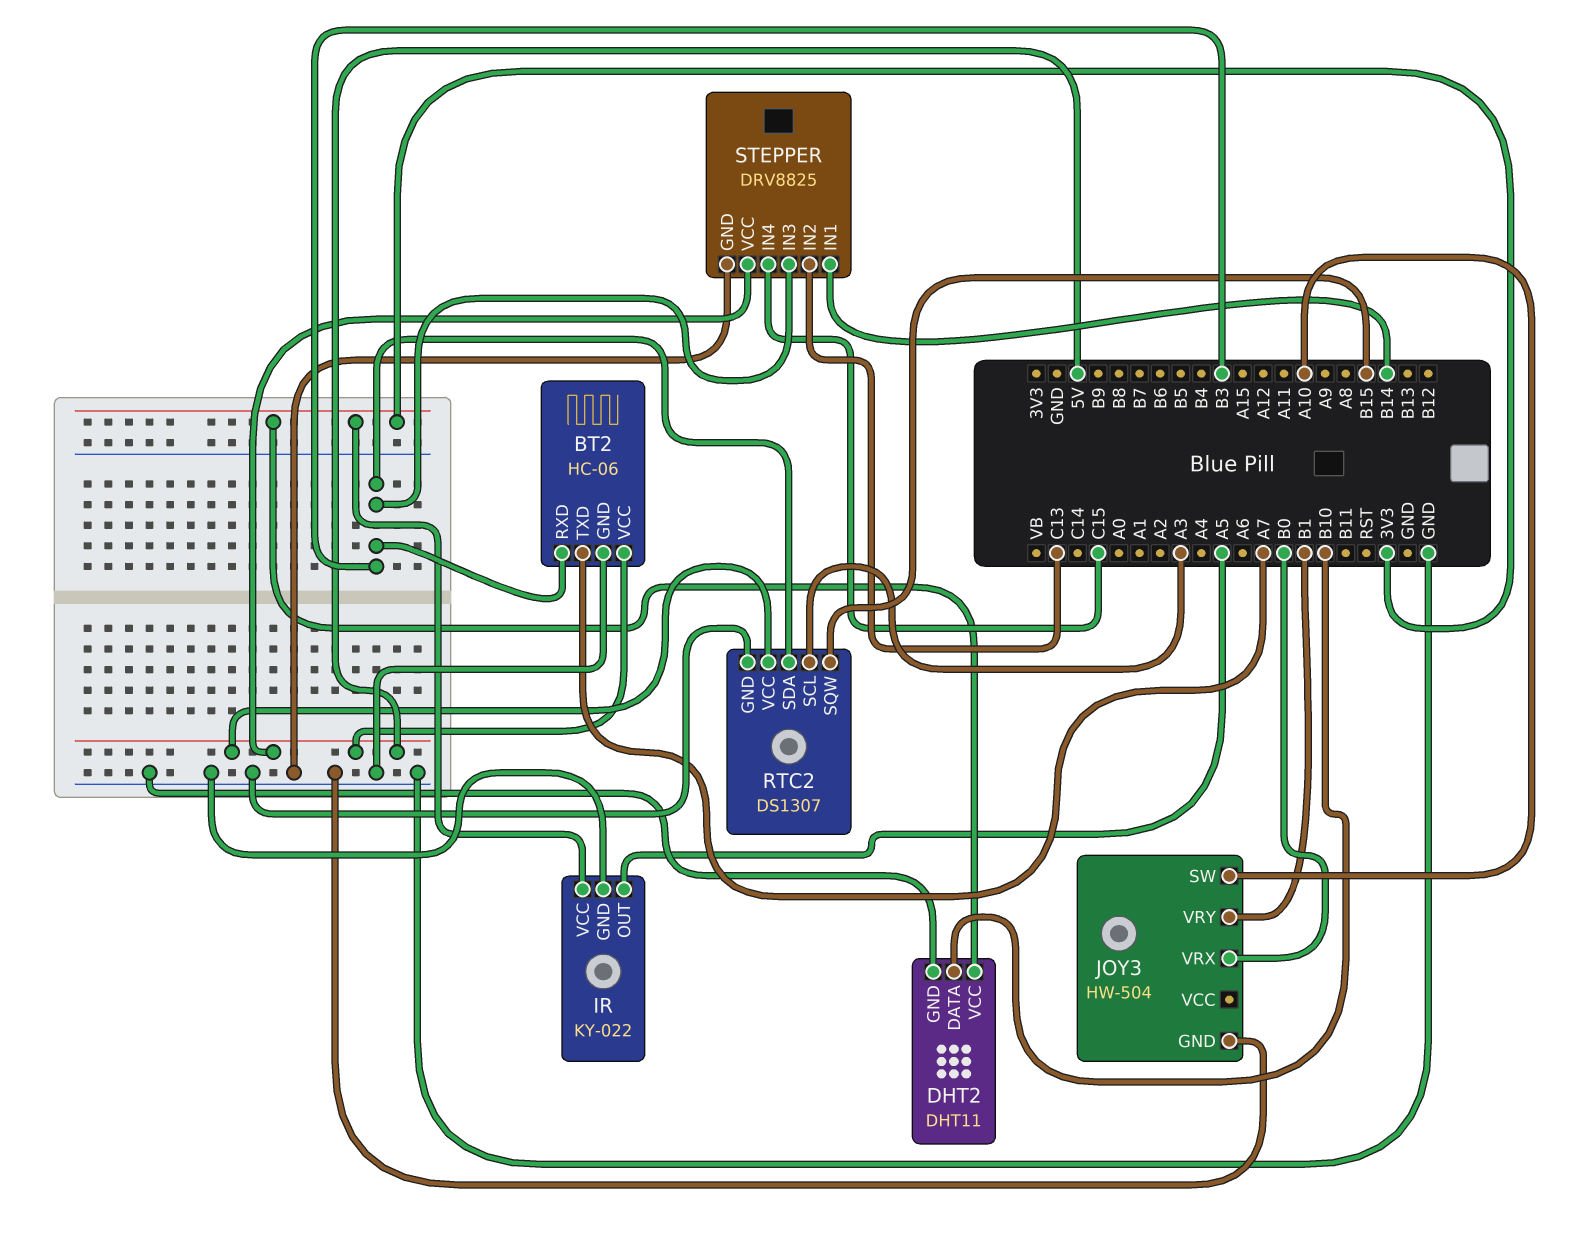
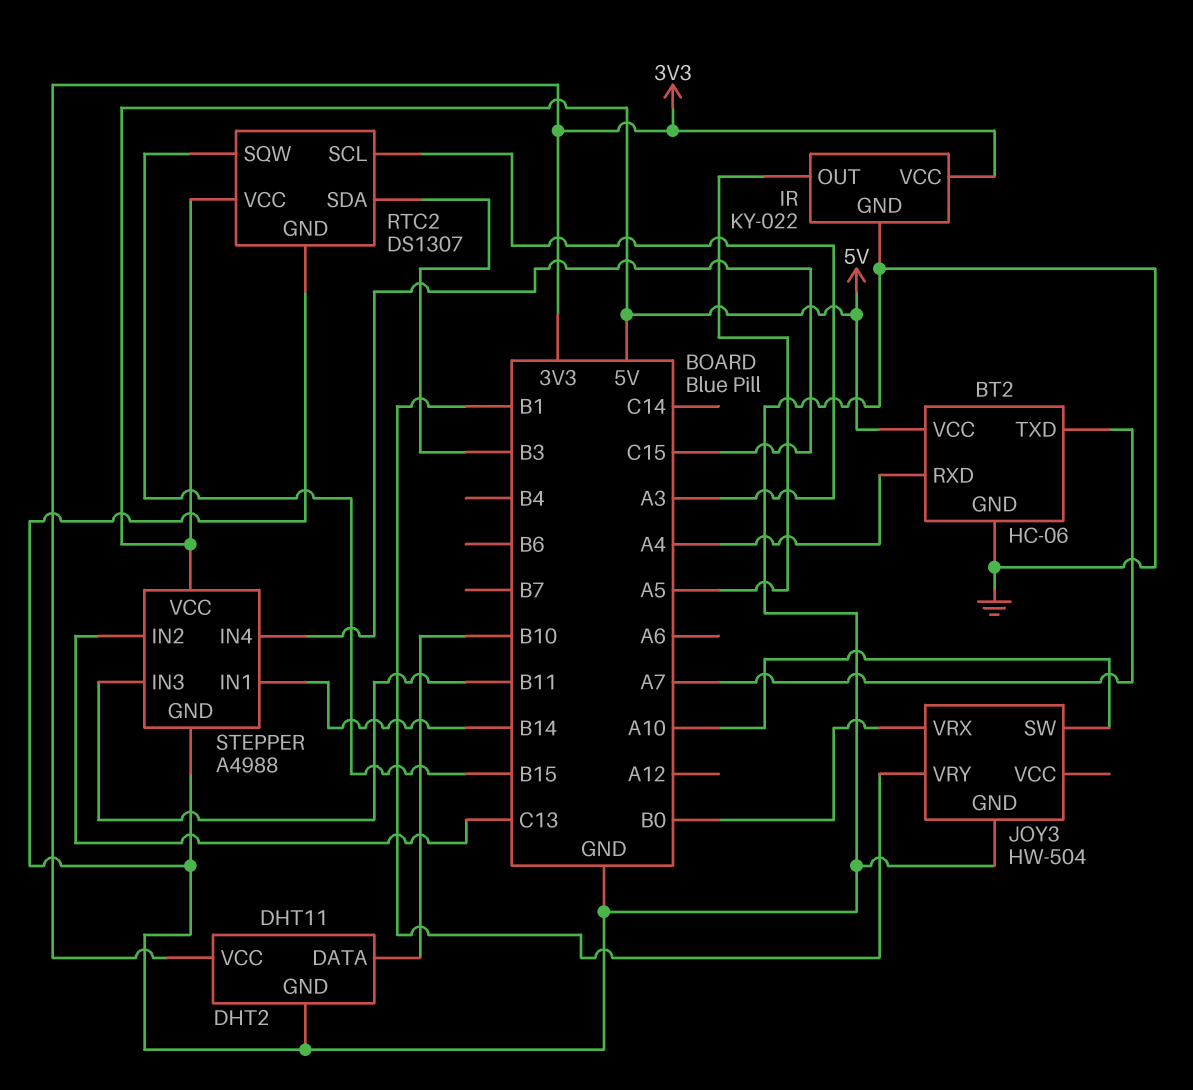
BT2 pin RXD: B3 -> A4
STEPPER: DRV8825 -> A4988
STEPPER pin IN3: B3 -> B11

